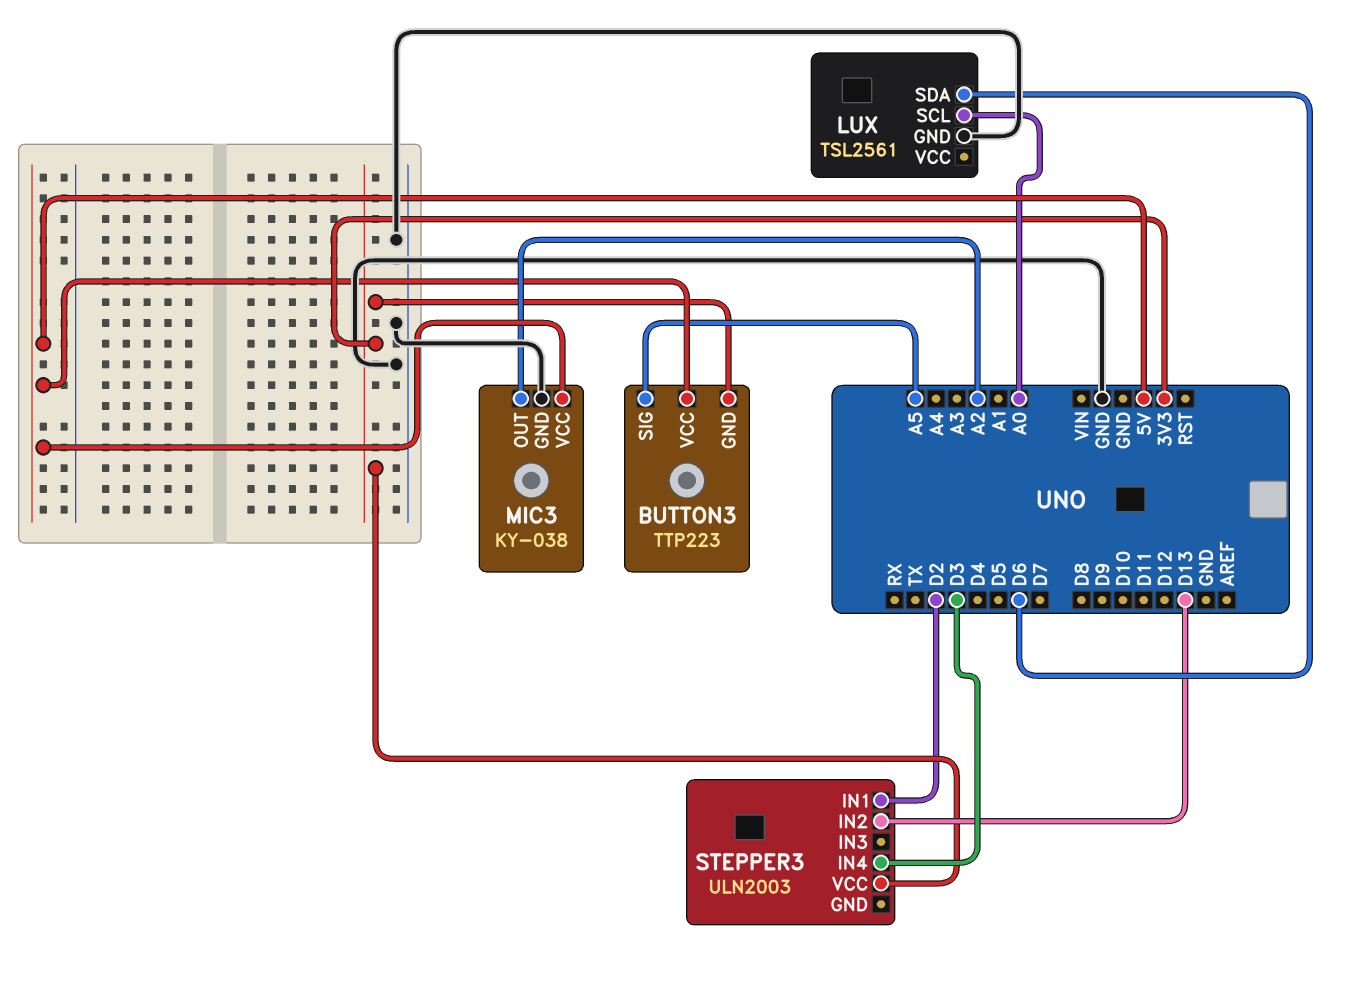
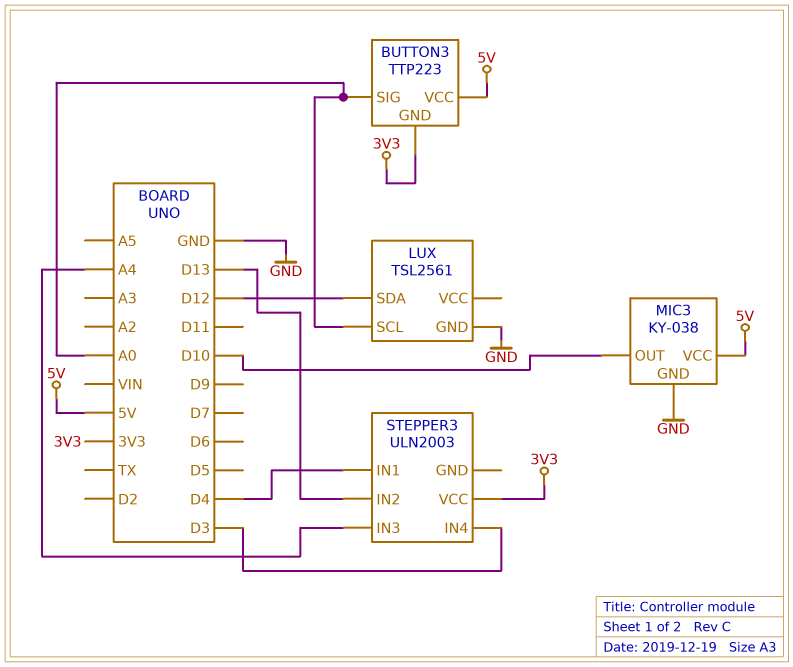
BUTTON3 pin SIG: A5 -> A0
LUX pin SDA: D6 -> D12
MIC3 pin OUT: A2 -> D10
STEPPER3 pin IN1: D2 -> D4
STEPPER3 pin IN3: none -> A4

